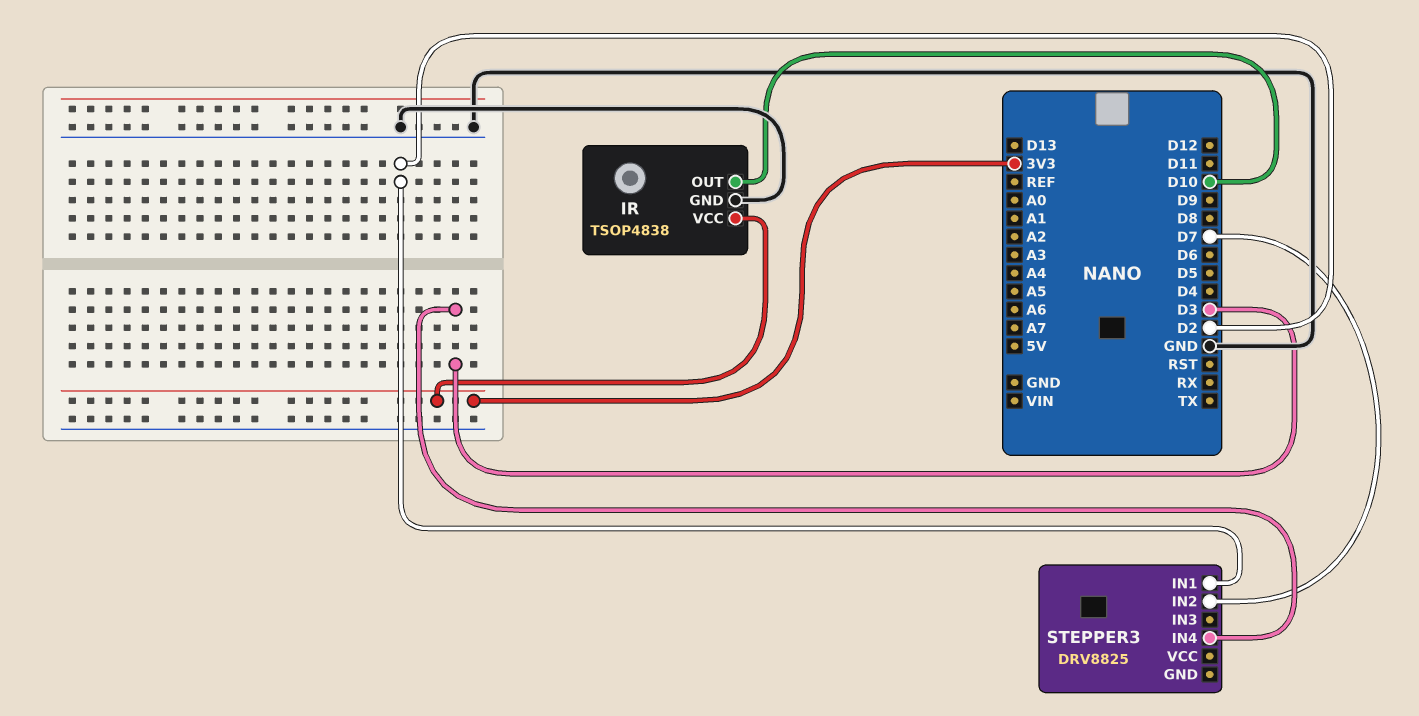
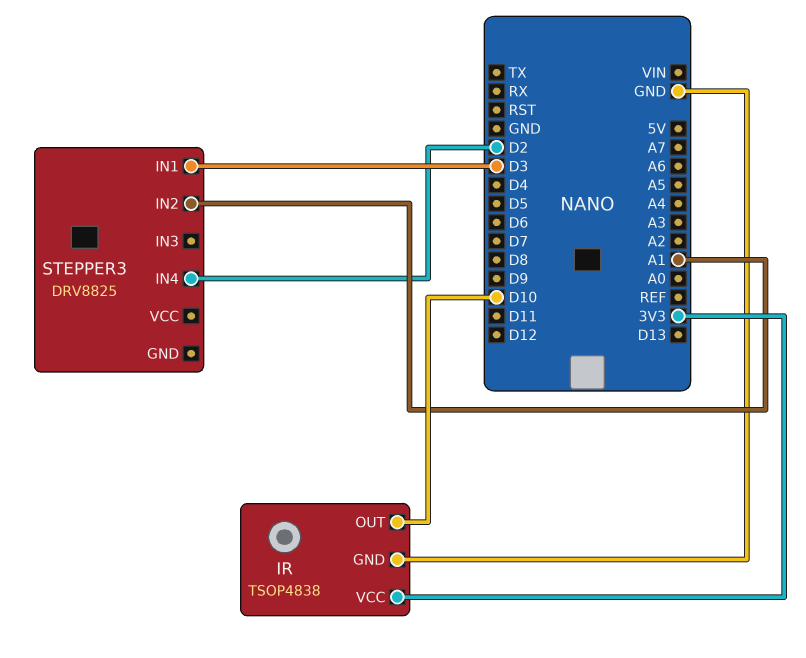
STEPPER3 pin IN1: D2 -> D3
STEPPER3 pin IN2: D7 -> A1
STEPPER3 pin IN4: D3 -> D2

